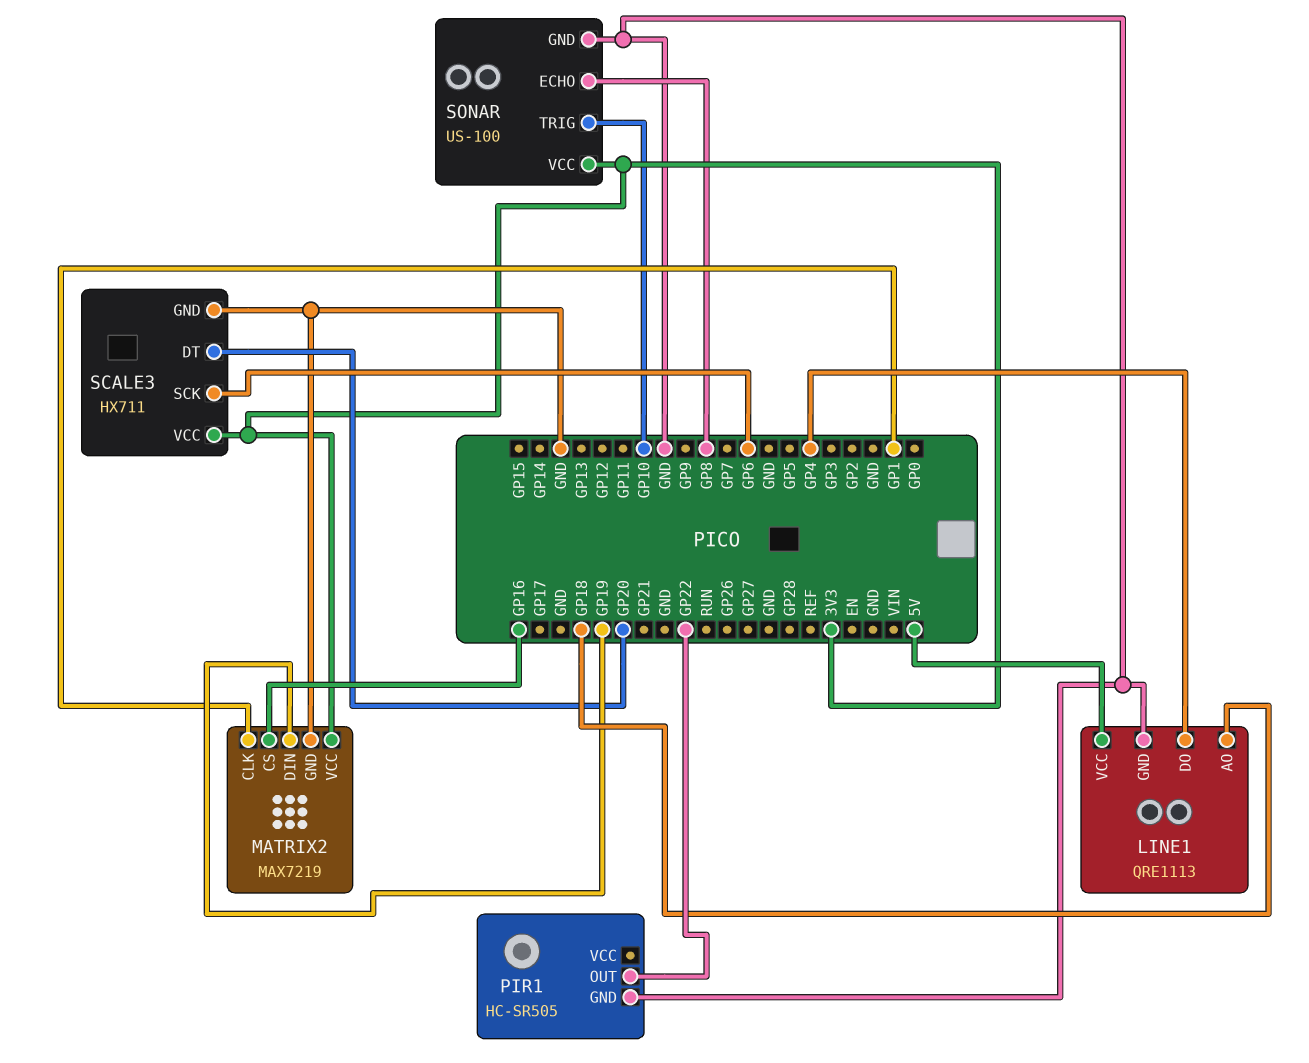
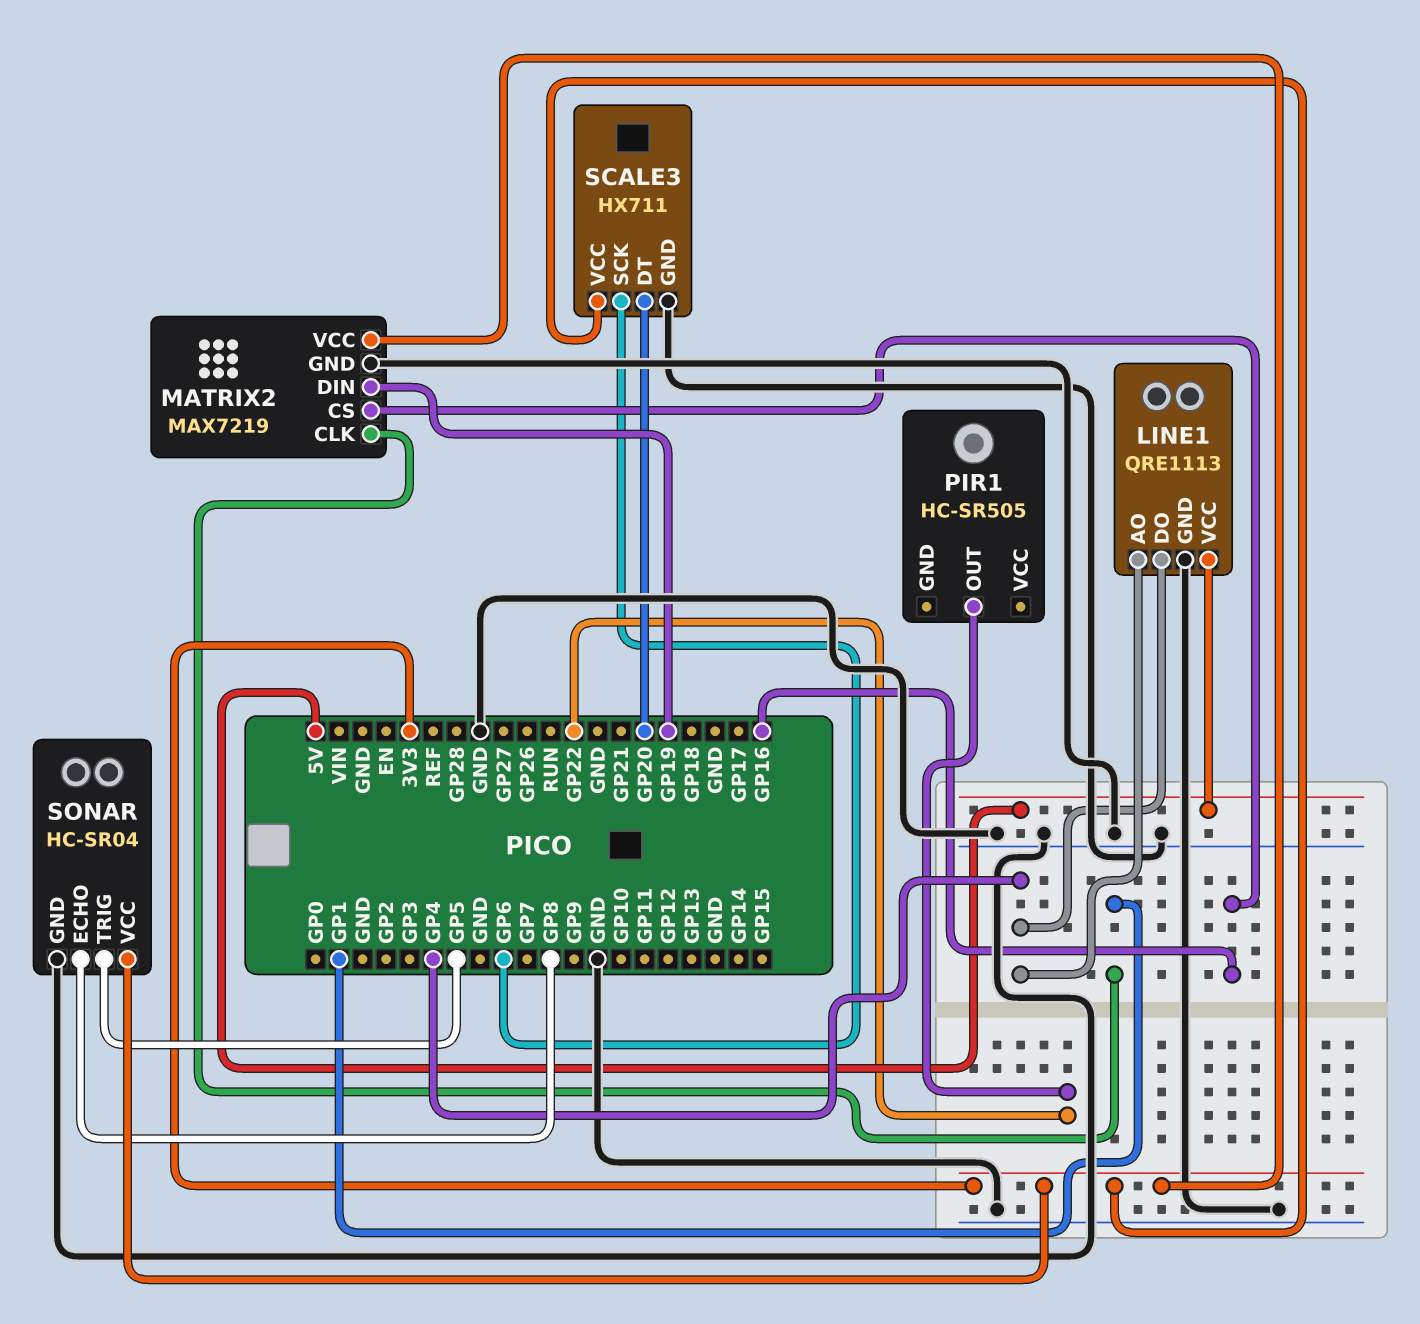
LINE1 pin AO: GP18 -> GP4
PIR1 pin GND: GND -> none
SONAR: US-100 -> HC-SR04
SONAR pin TRIG: GP10 -> GP5

